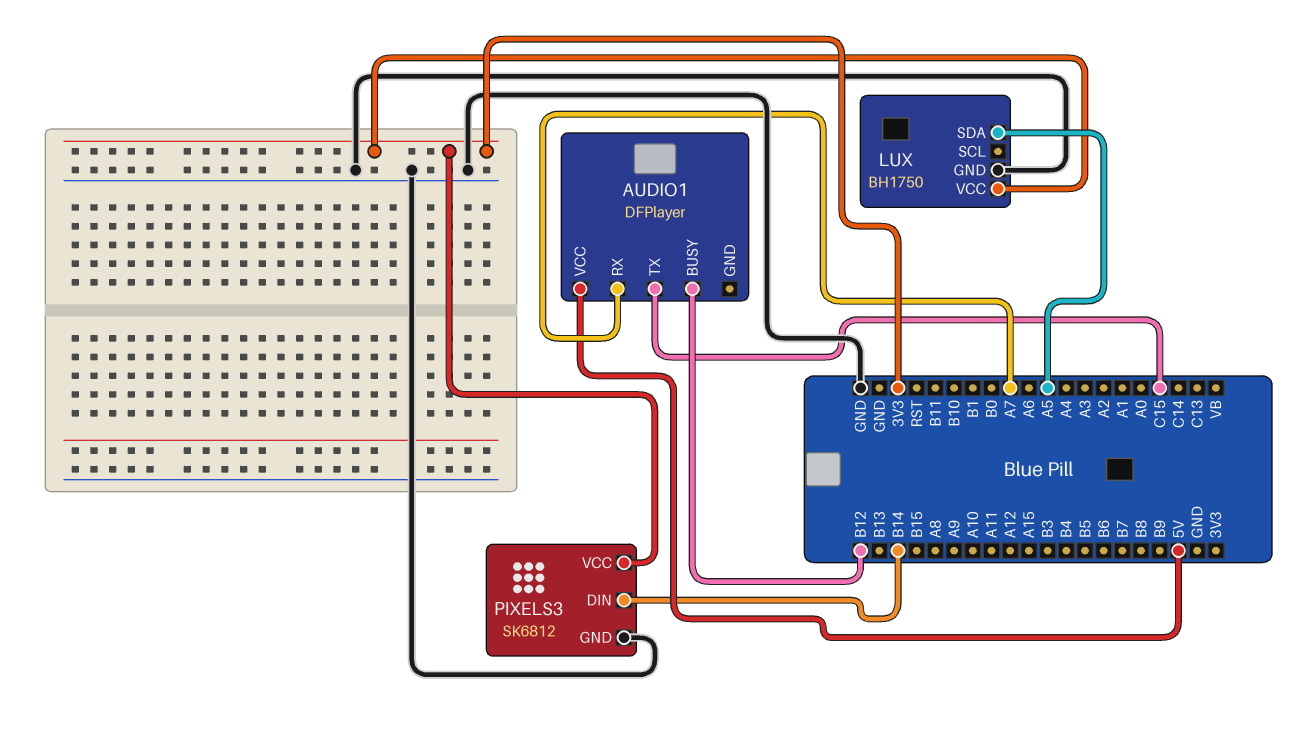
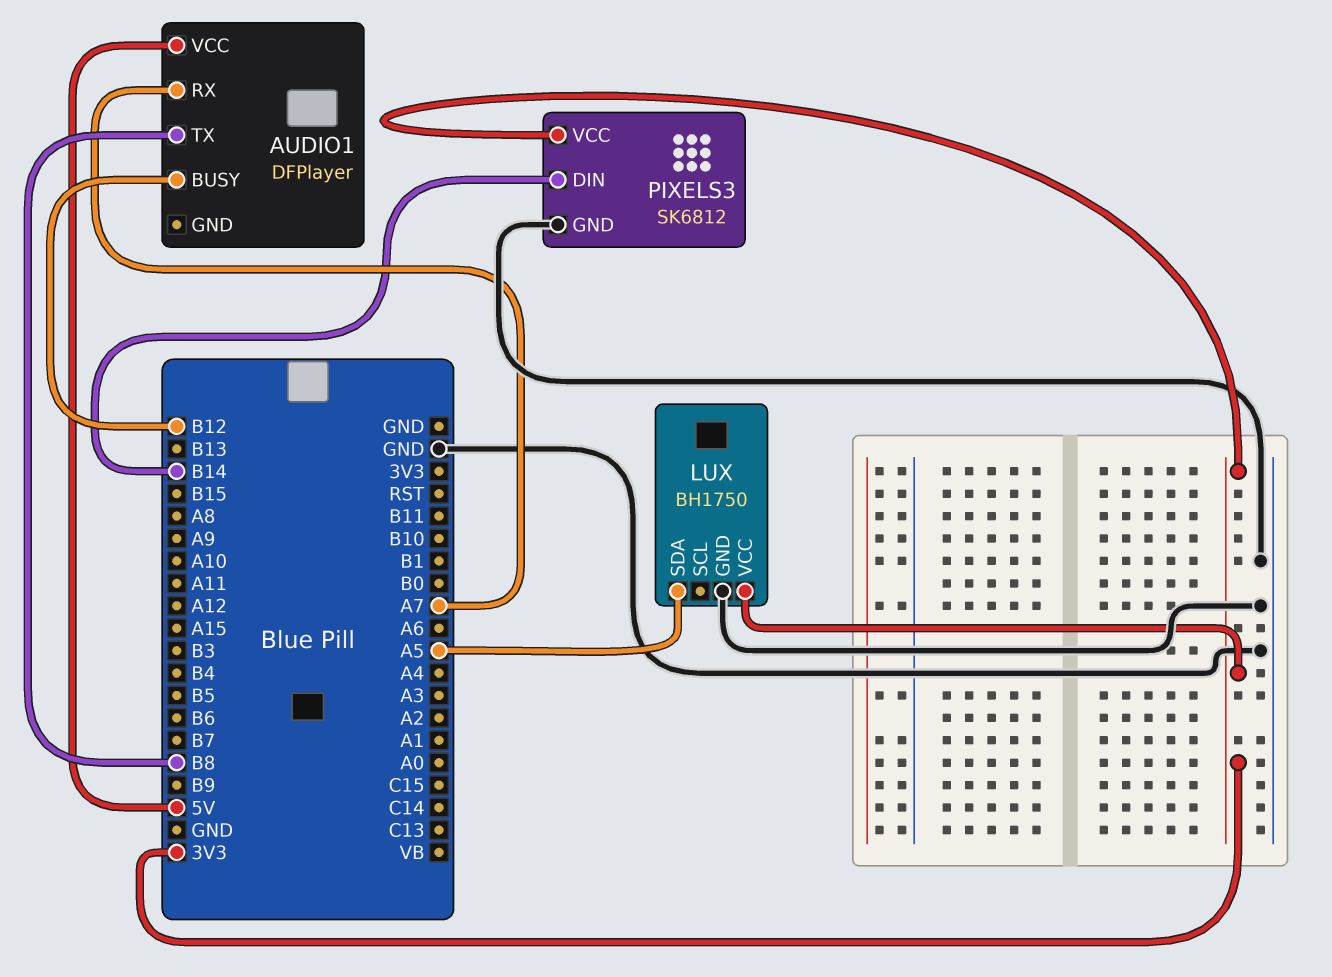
AUDIO1 pin TX: C15 -> B8

